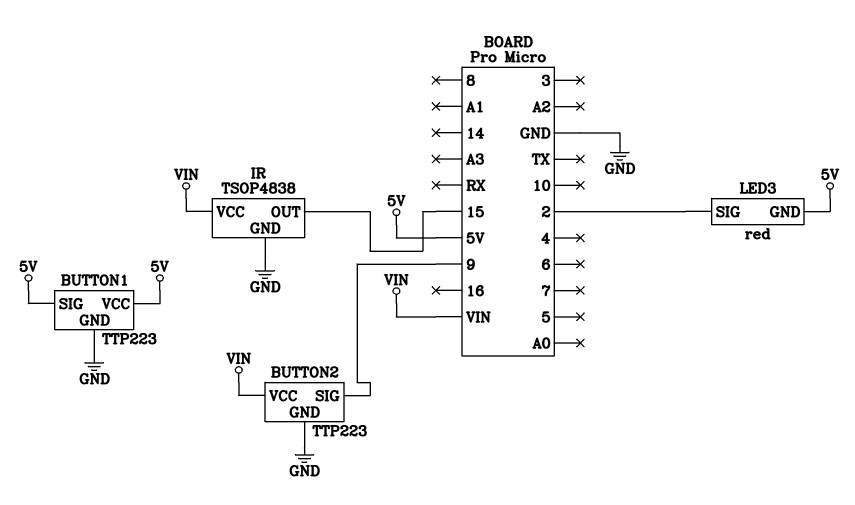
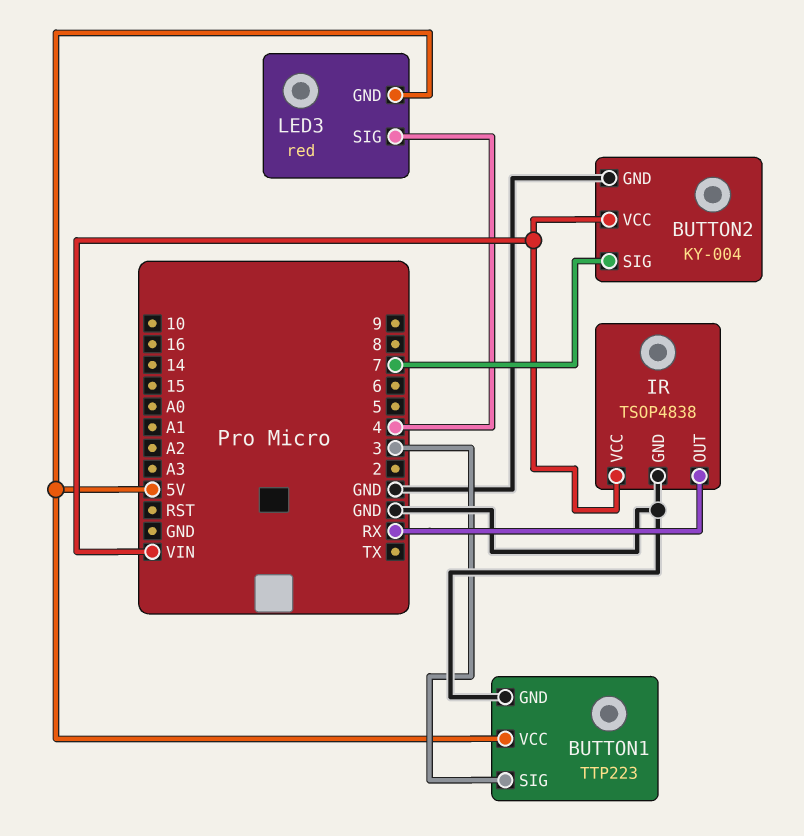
BUTTON1 pin SIG: 5V -> 3
BUTTON2: TTP223 -> KY-004
BUTTON2 pin SIG: 9 -> 7
IR pin OUT: 15 -> RX
LED3 pin SIG: 2 -> 4

